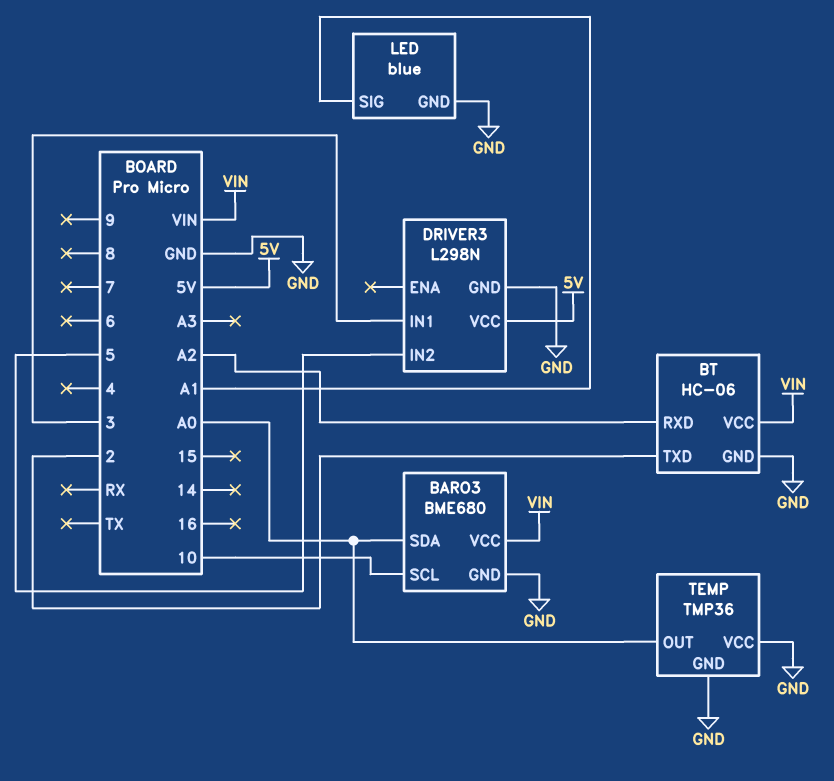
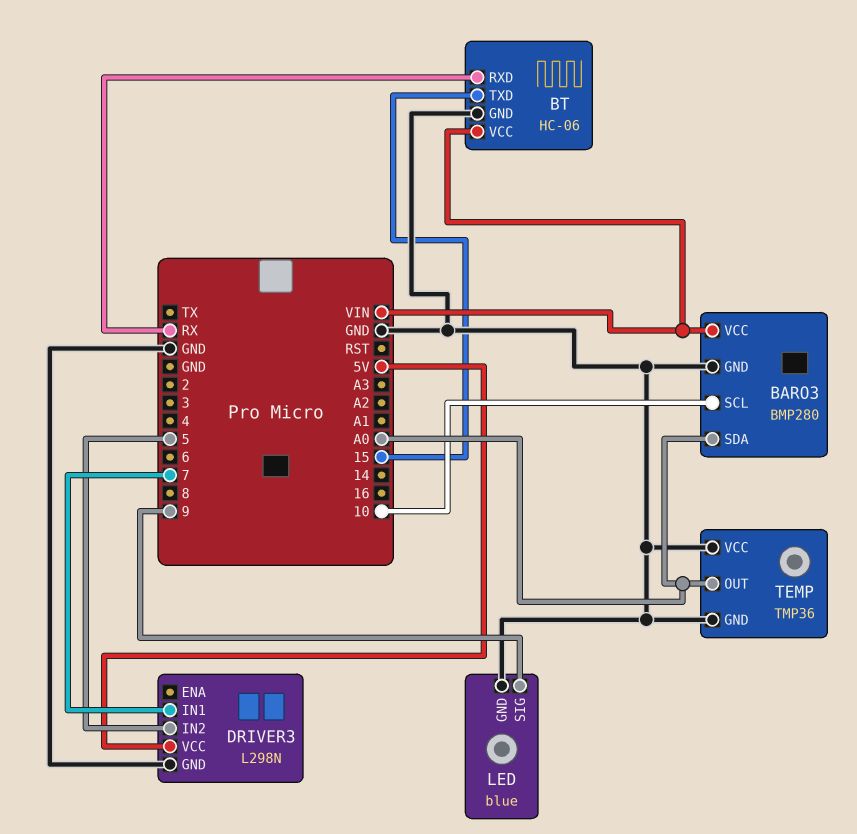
BARO3: BME680 -> BMP280
BT pin RXD: A2 -> RX
BT pin TXD: 2 -> 15
DRIVER3 pin IN1: 3 -> 7
LED pin SIG: A1 -> 9

